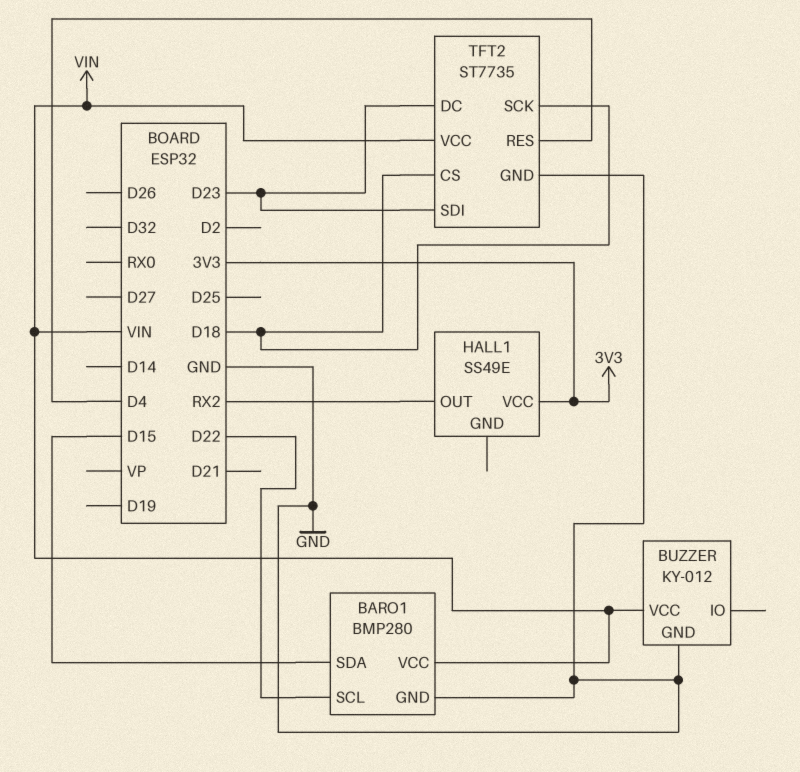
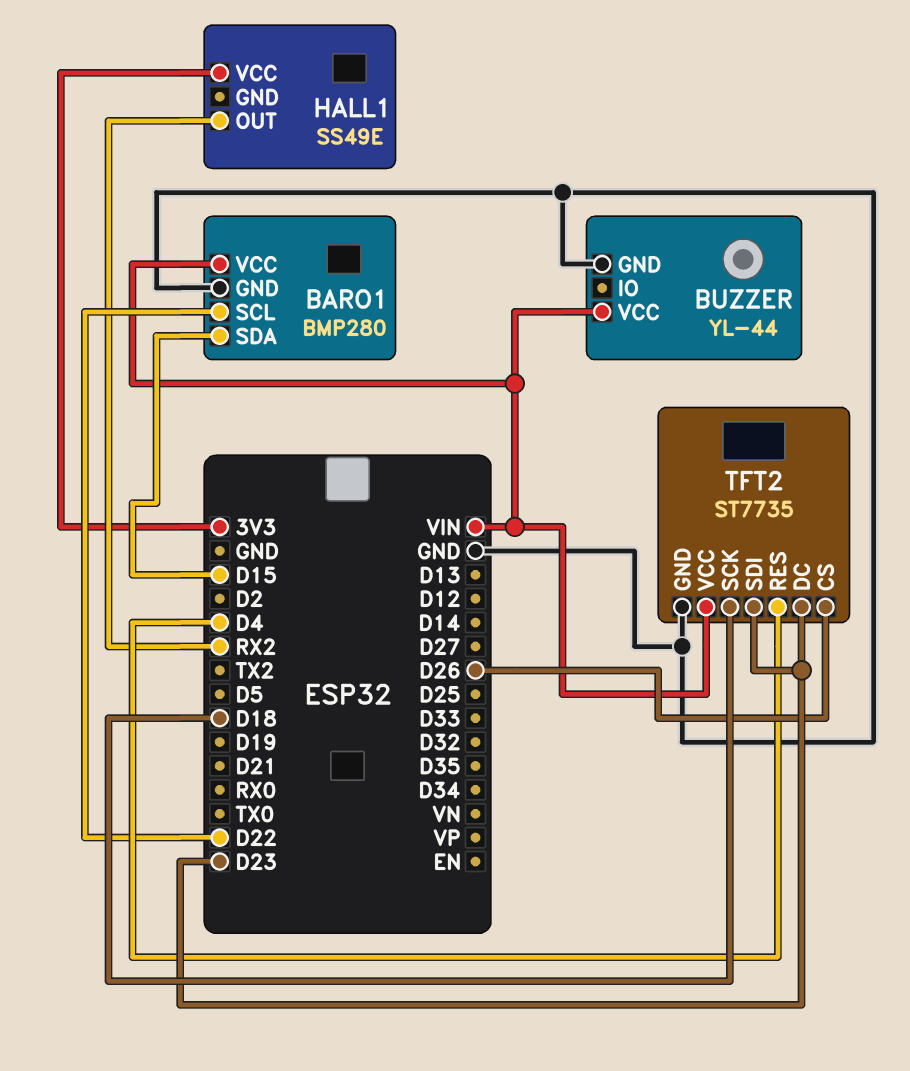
BUZZER: KY-012 -> YL-44
TFT2 pin CS: D18 -> D26

